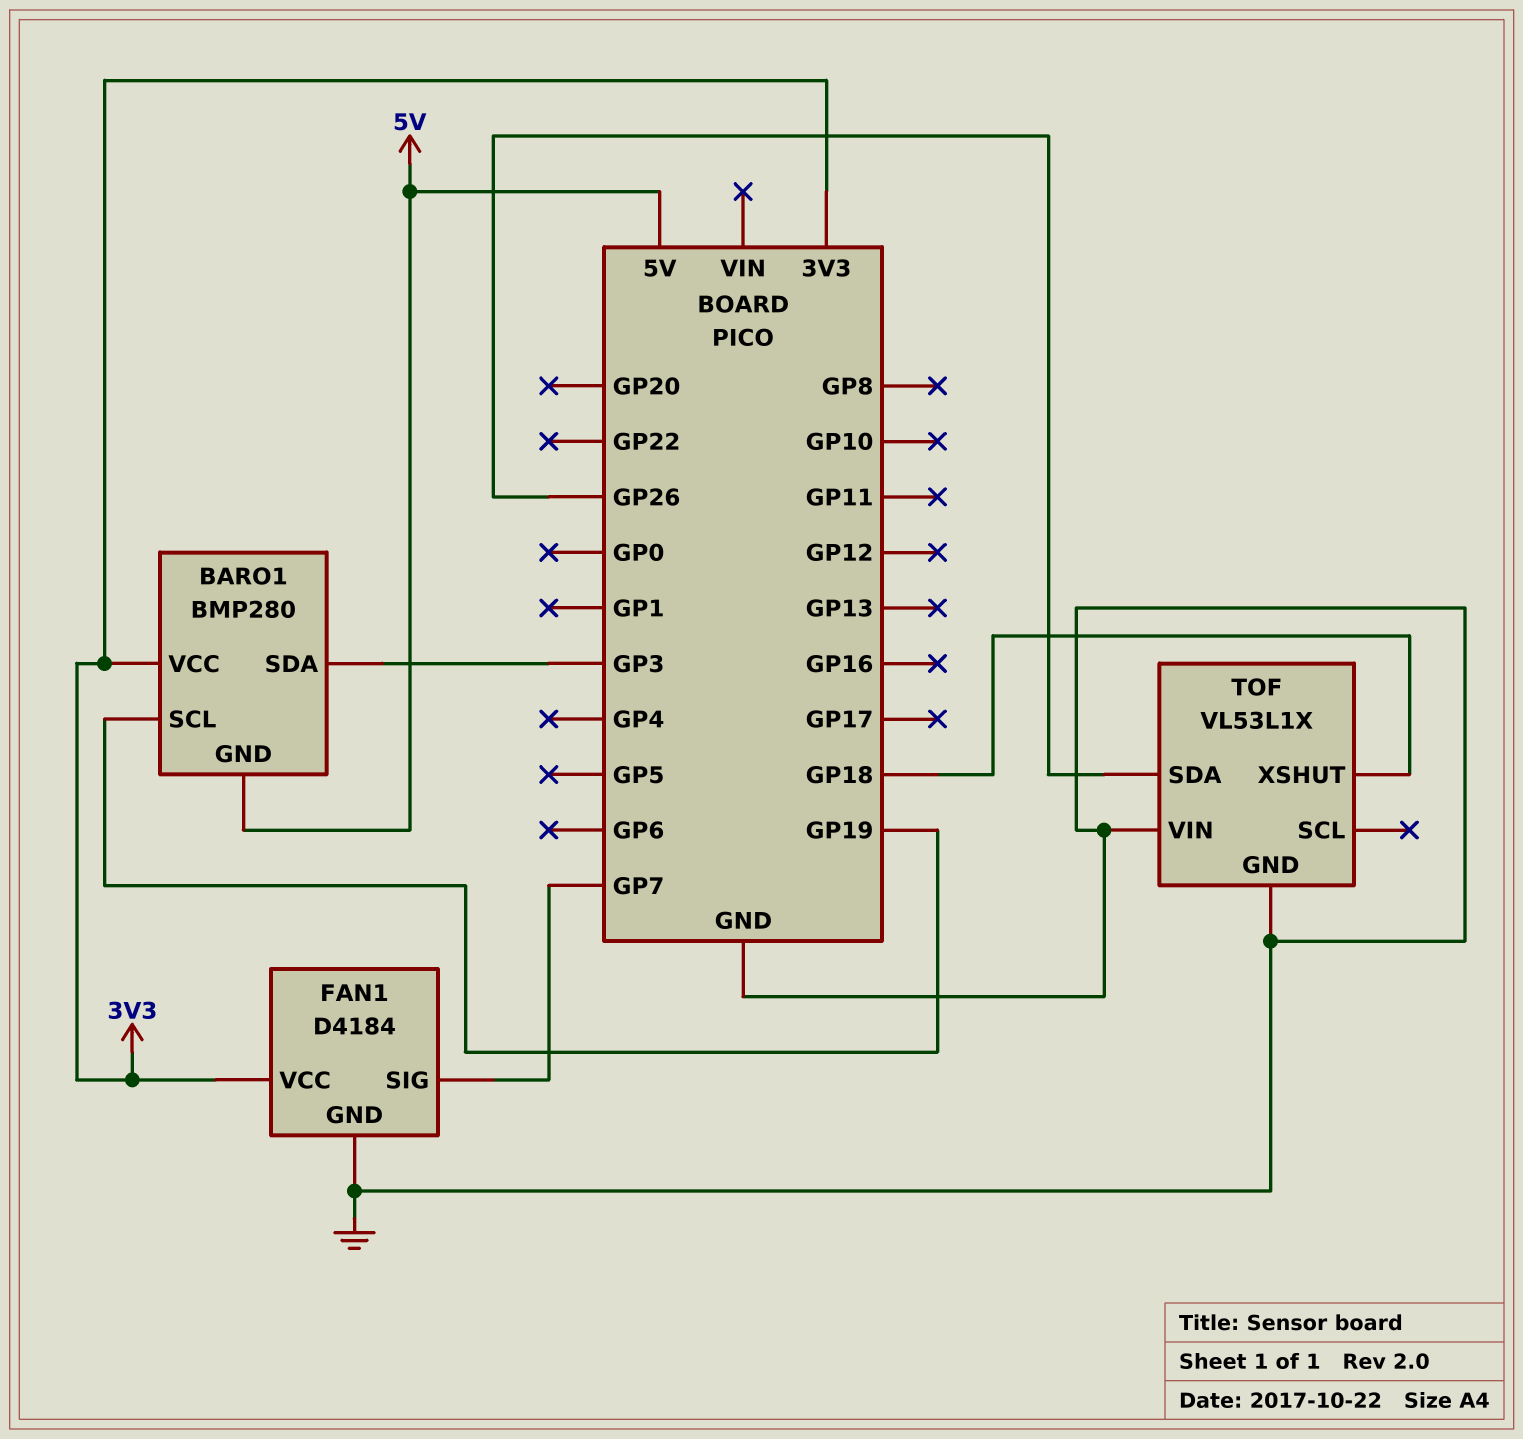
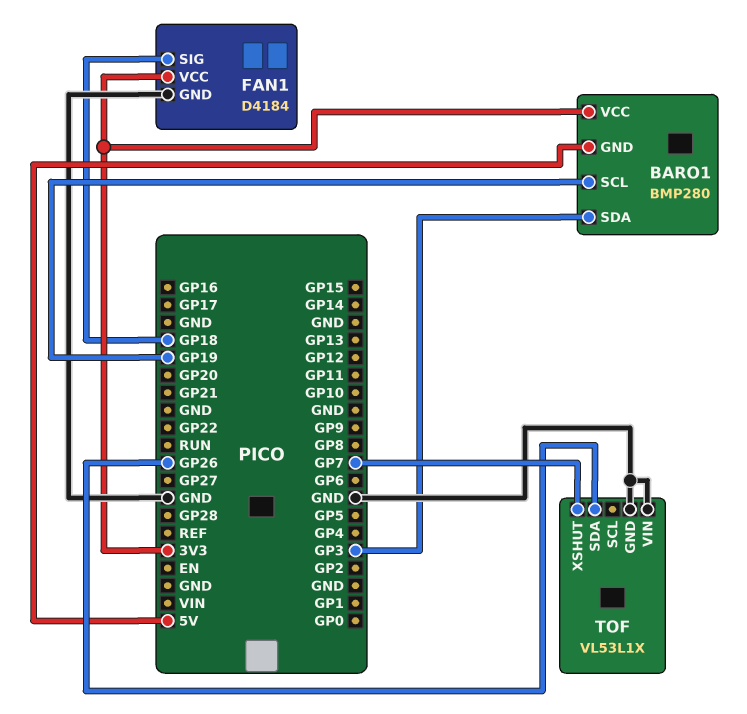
FAN1 pin SIG: GP7 -> GP18
TOF pin XSHUT: GP18 -> GP7

